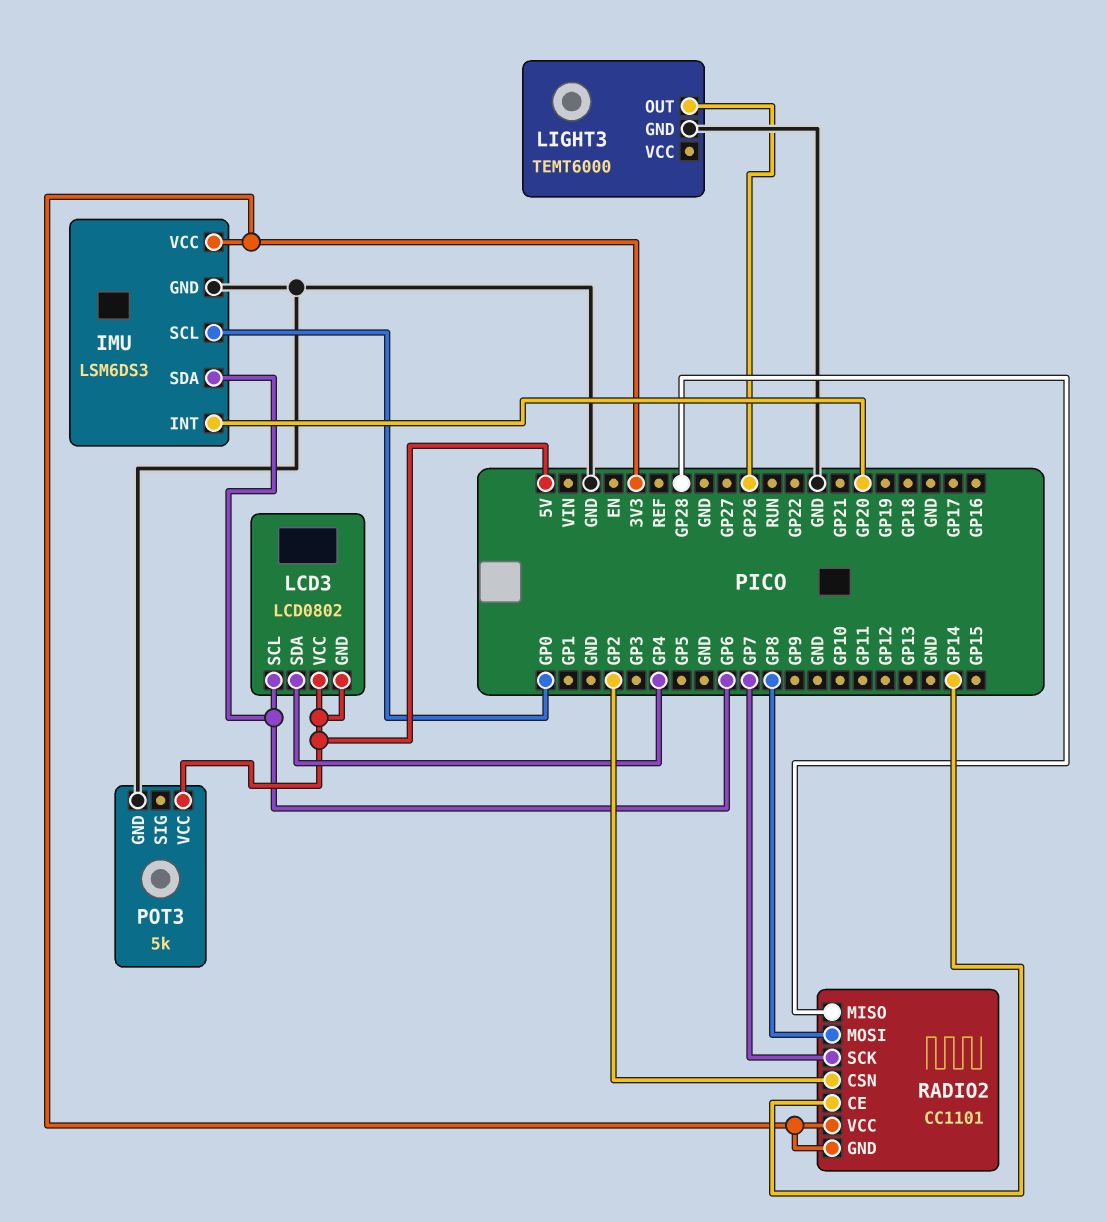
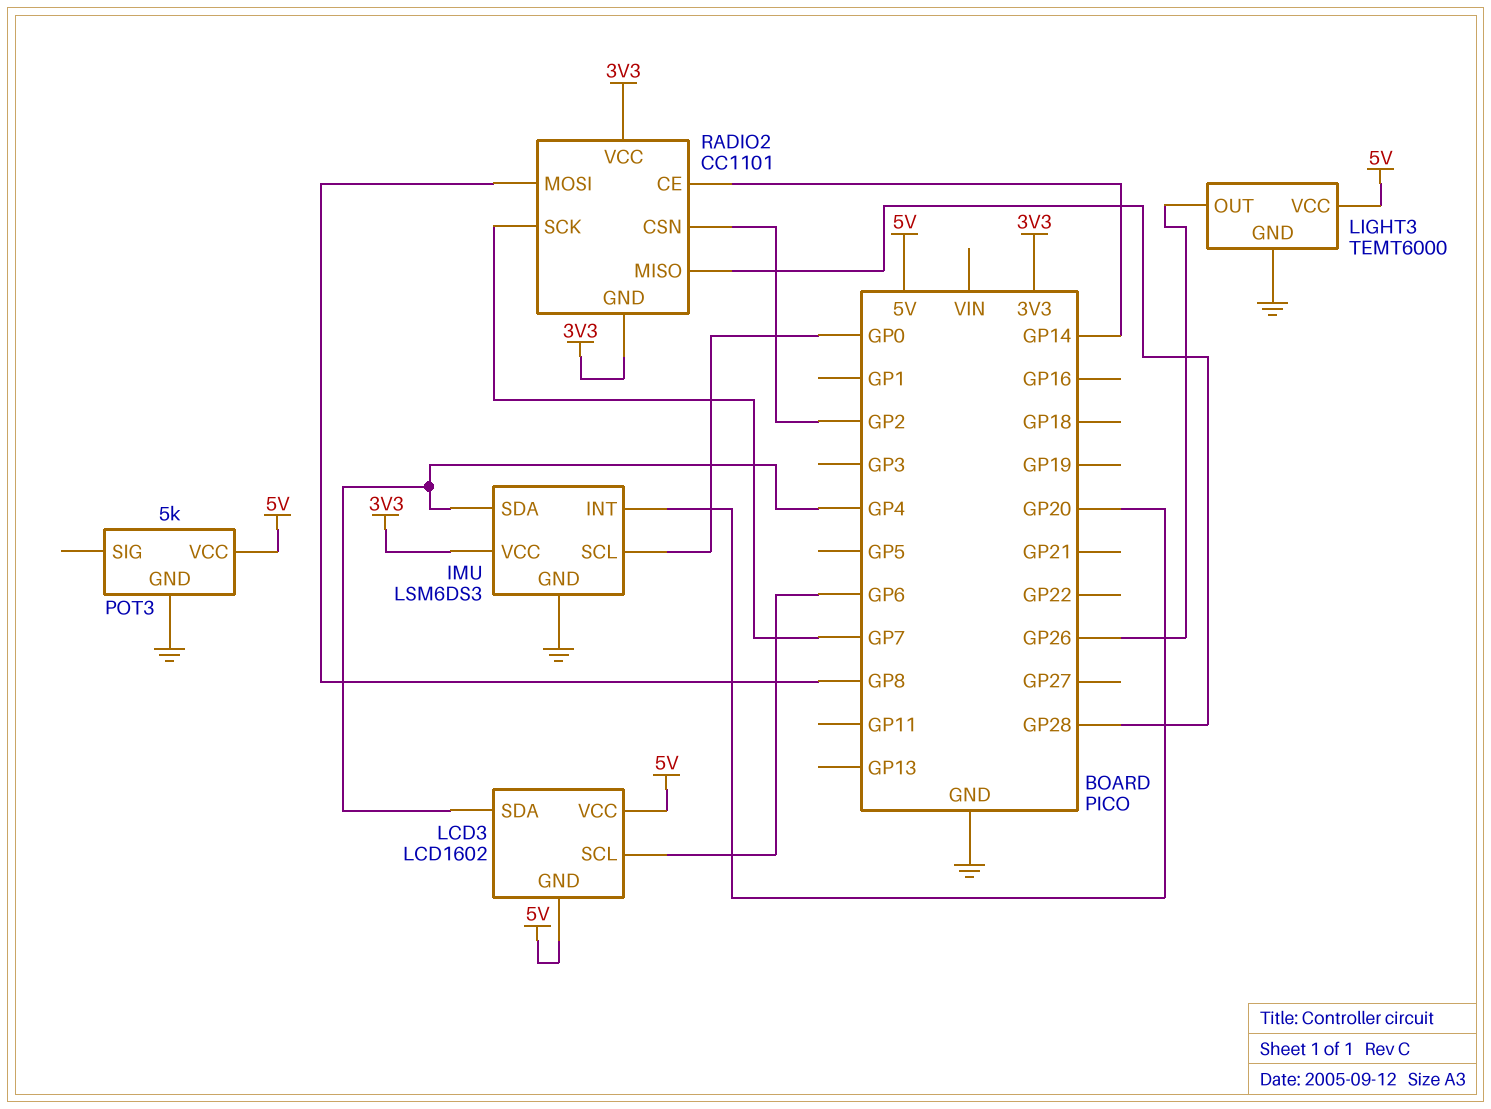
IMU pin SDA: GP6 -> GP4
LCD3: LCD0802 -> LCD1602
LIGHT3 pin VCC: none -> 5V

